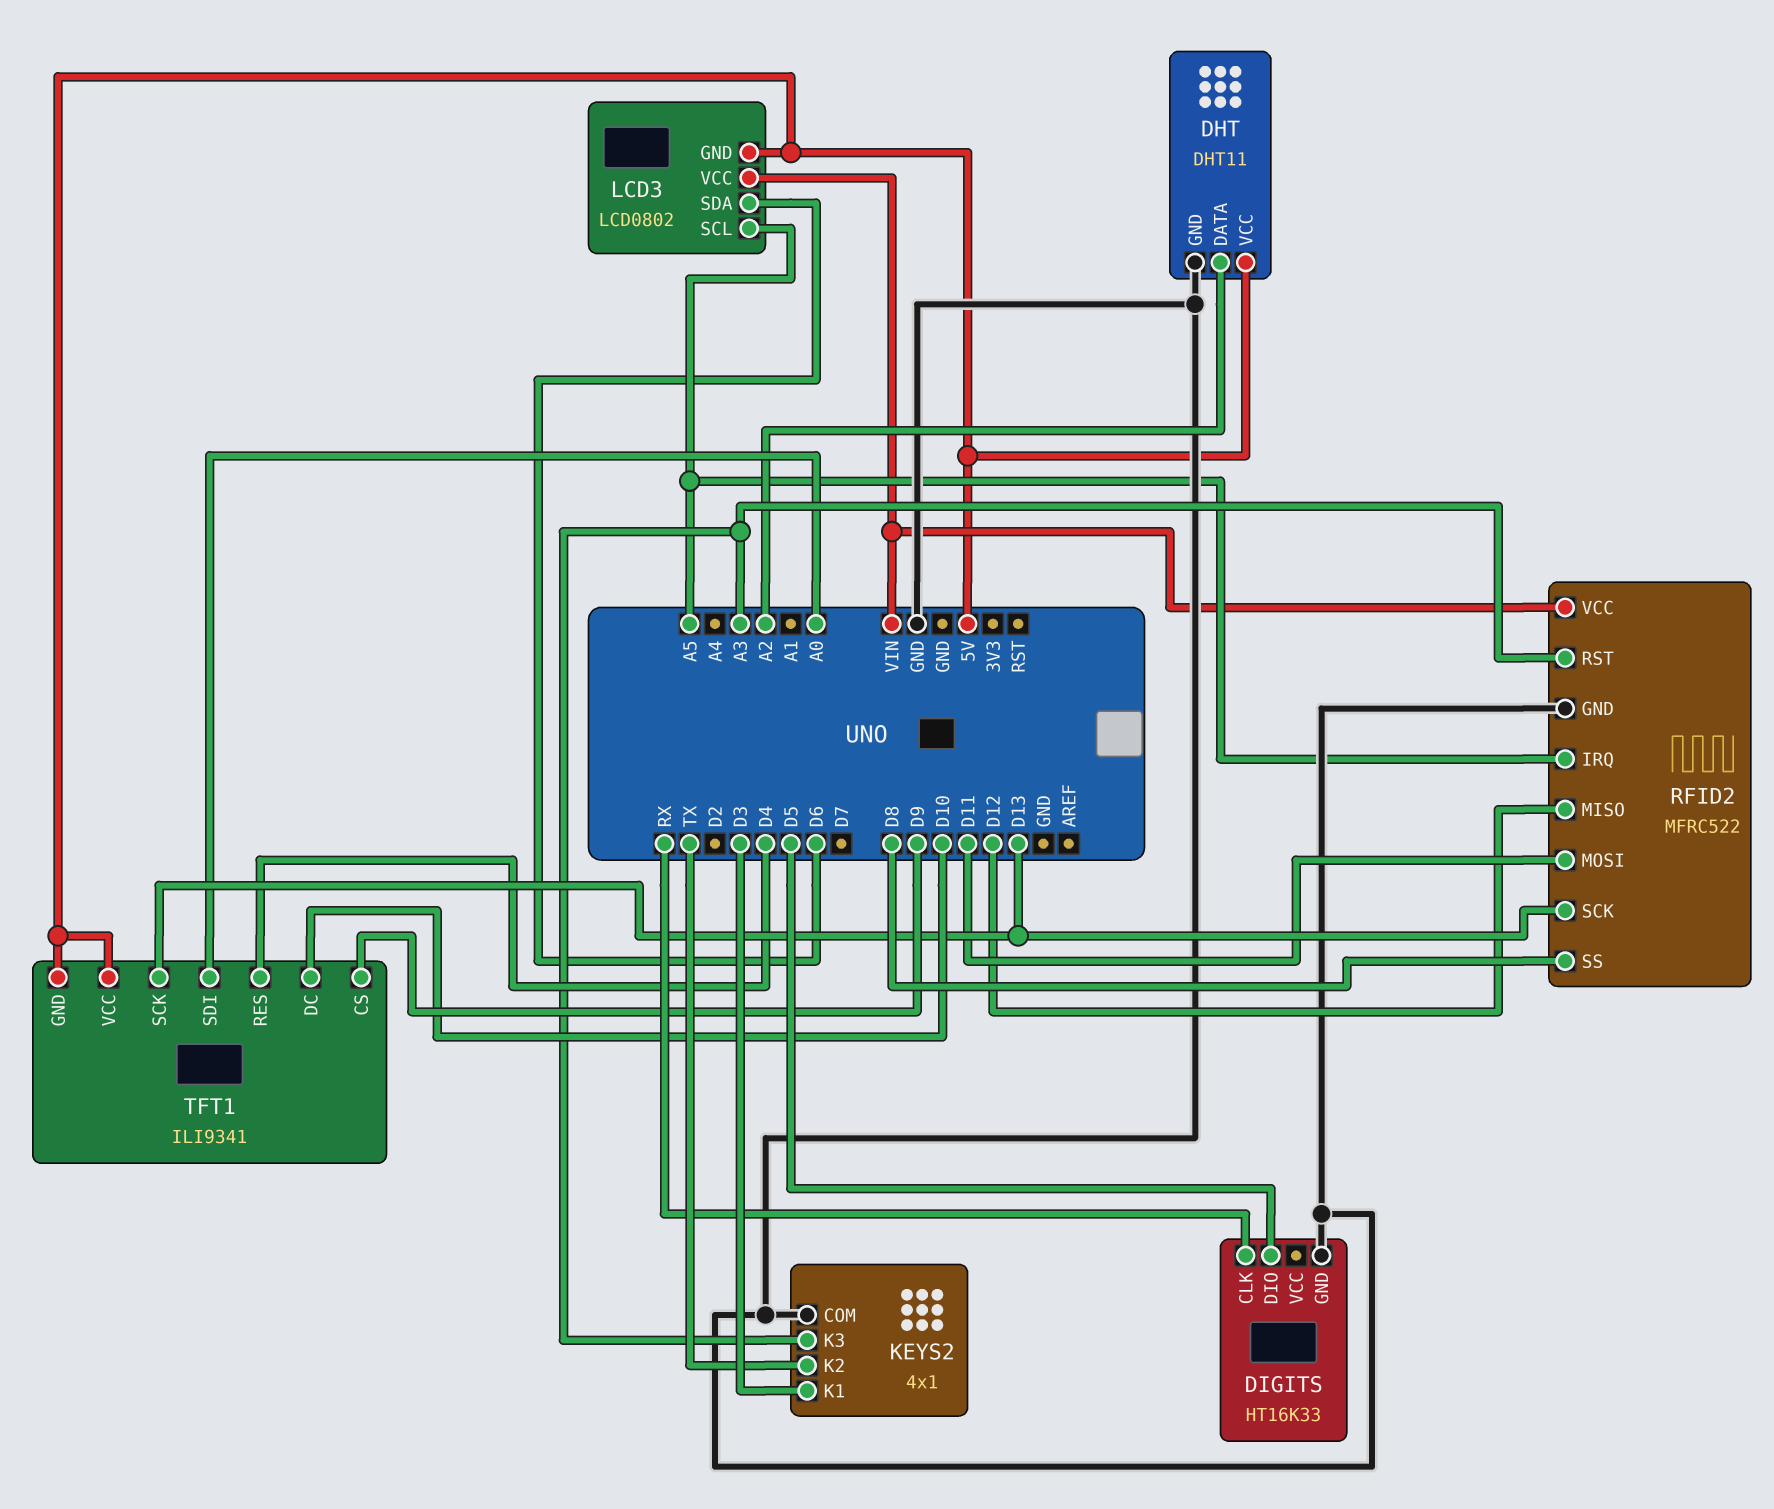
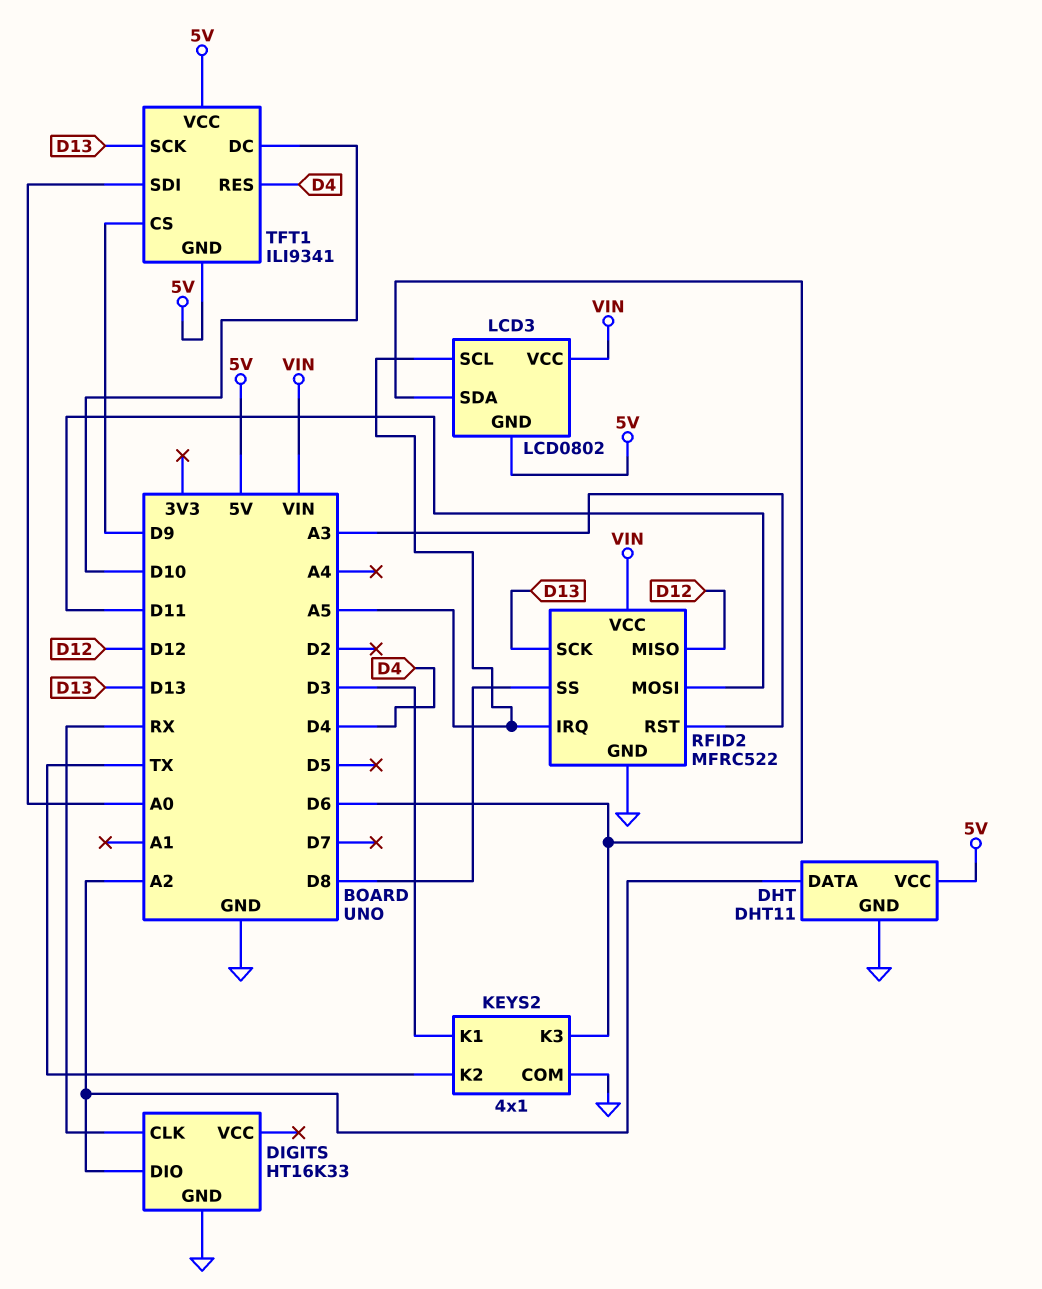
DIGITS pin DIO: D5 -> A2
KEYS2 pin K3: A3 -> D6

